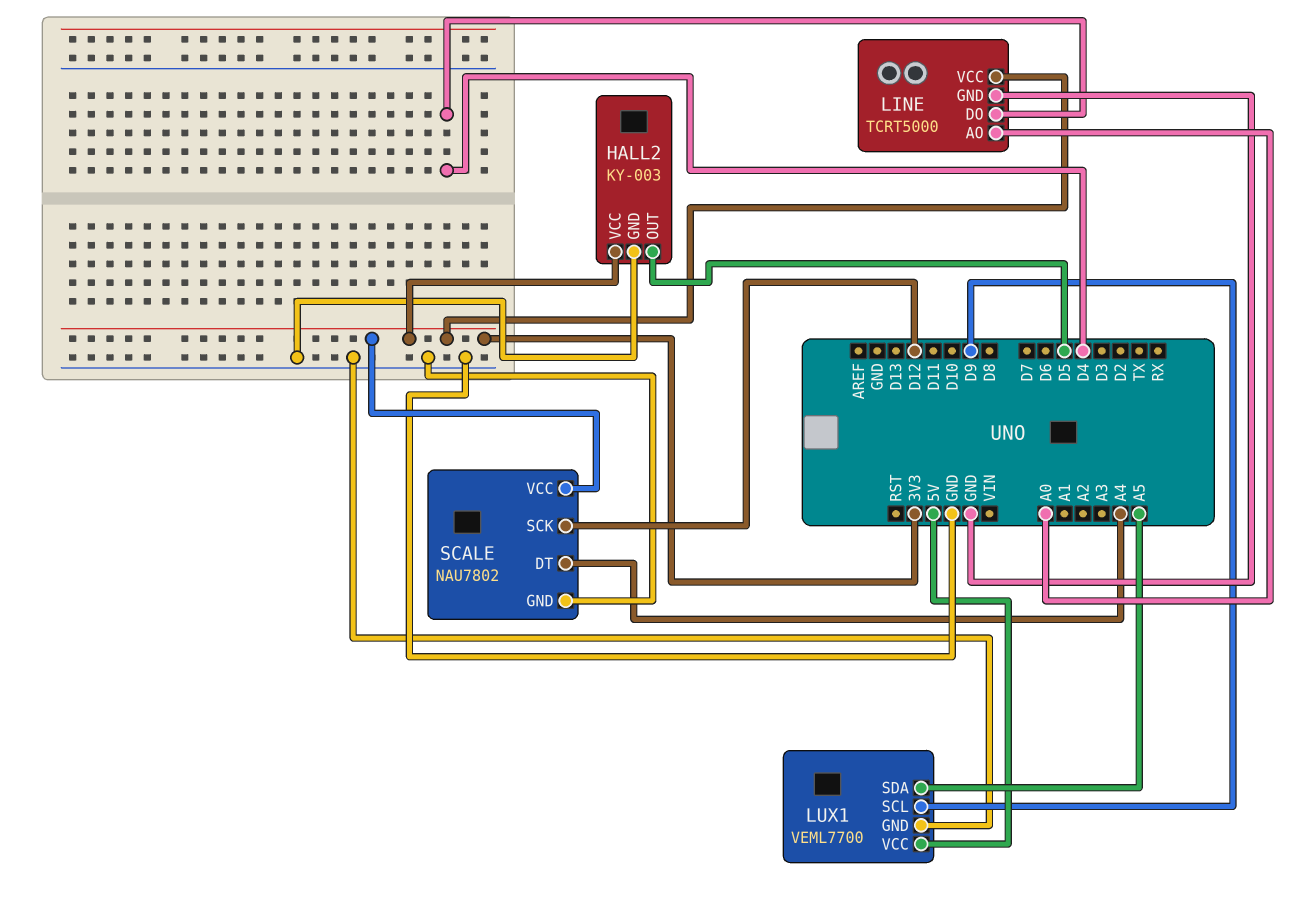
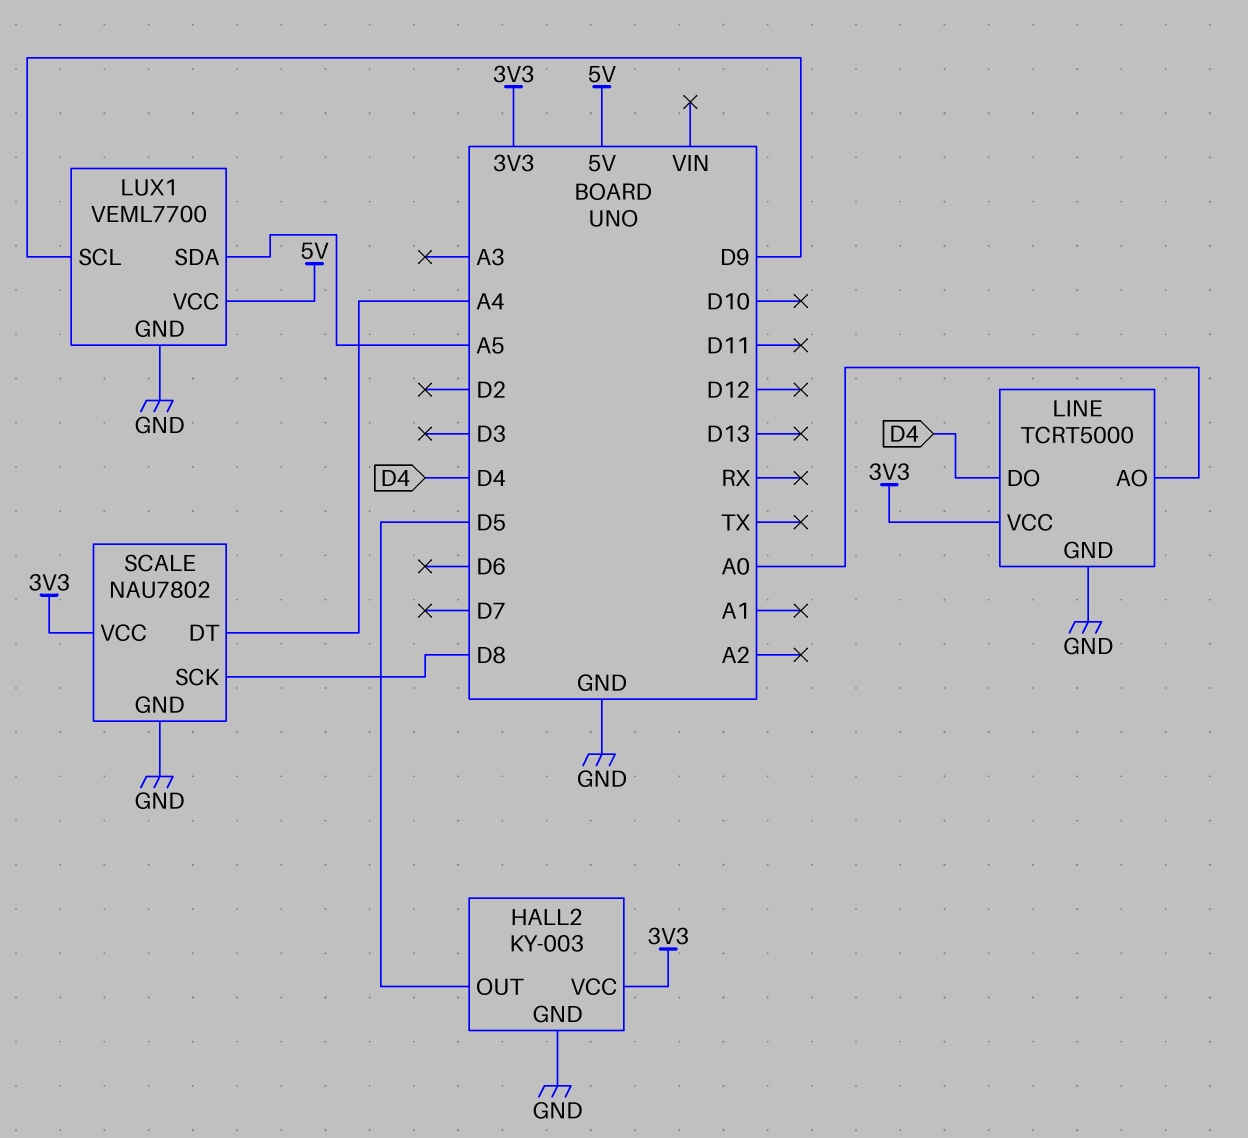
SCALE pin SCK: D12 -> D8

